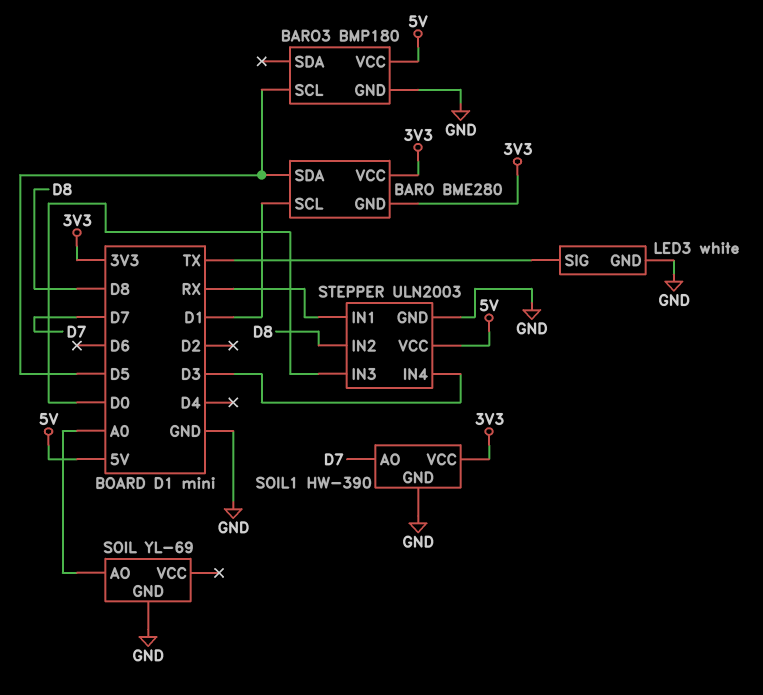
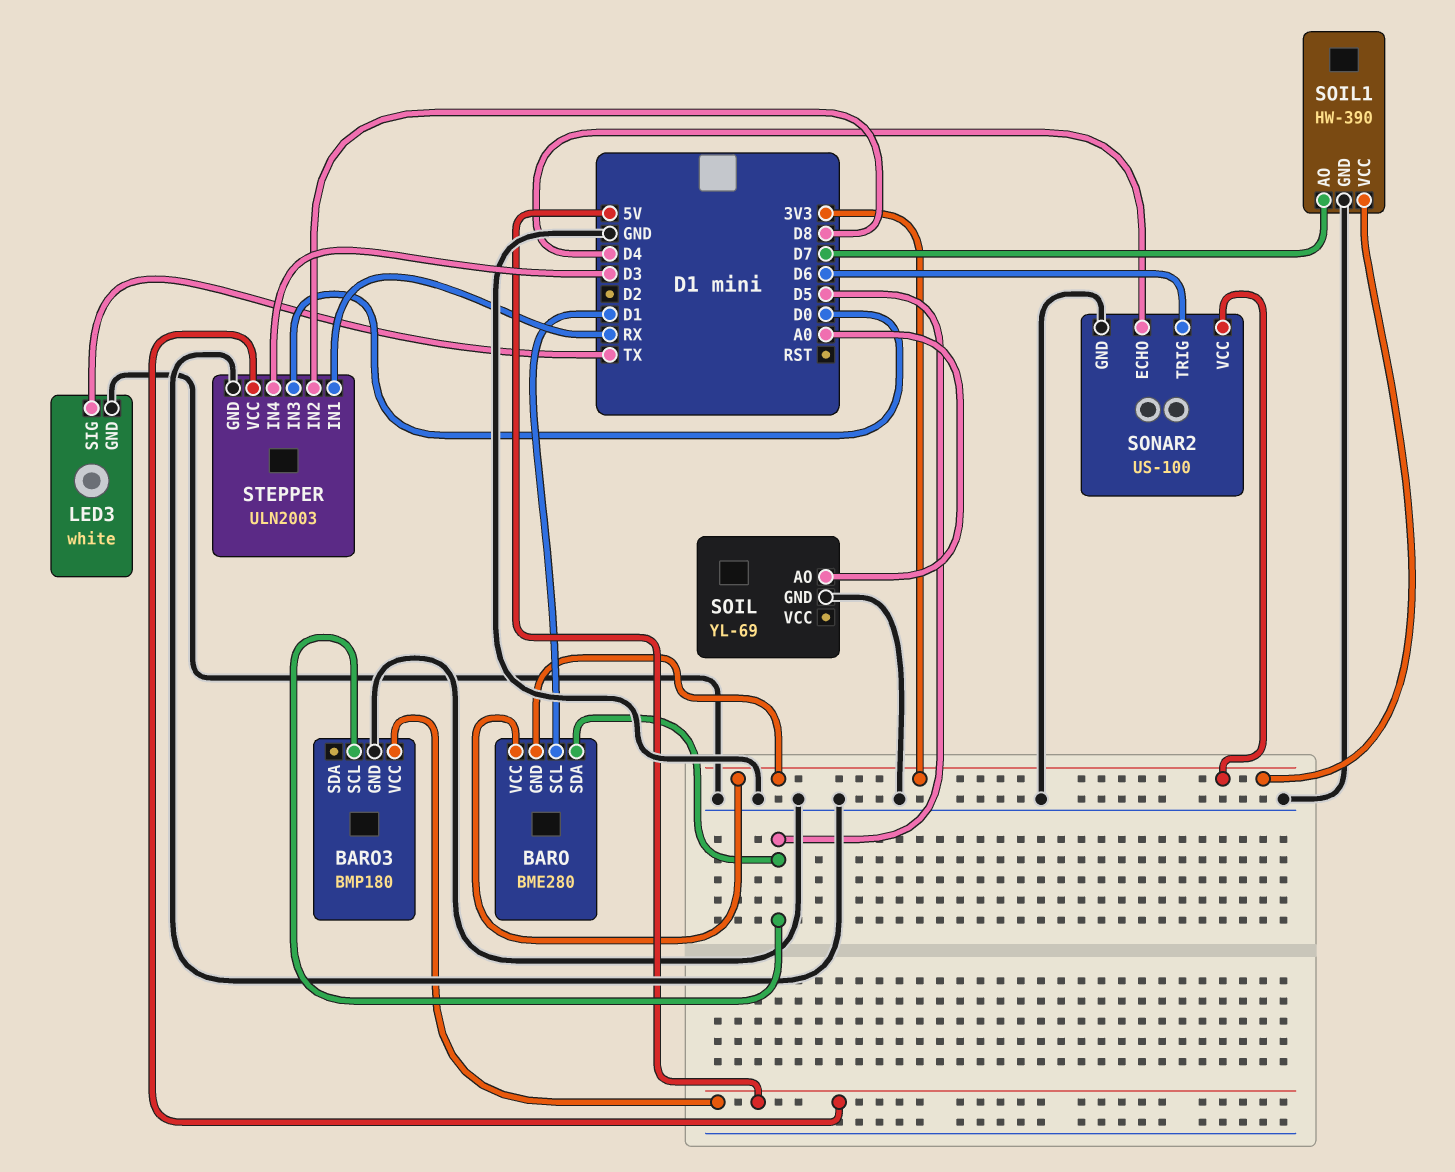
SONAR2: none -> US-100
SONAR2 pin ECHO: none -> D4
SONAR2 pin GND: none -> GND
SONAR2 pin TRIG: none -> D6
SONAR2 pin VCC: none -> 3V3

